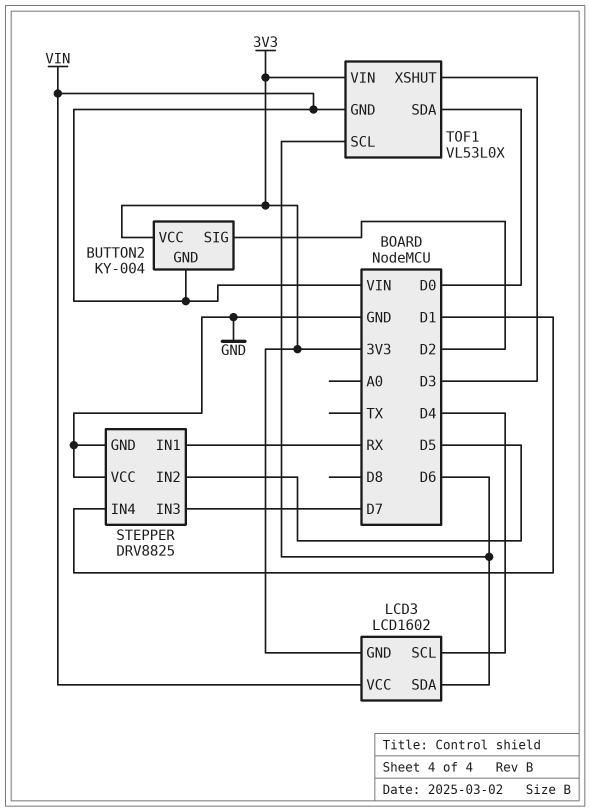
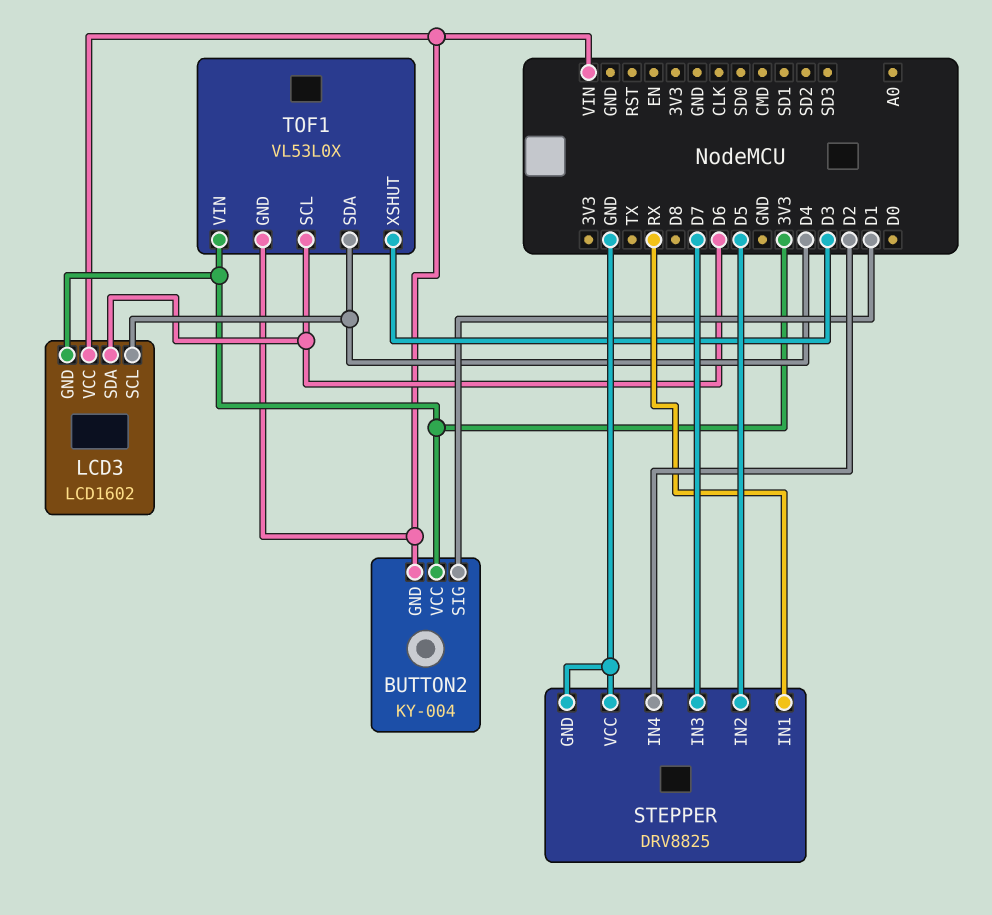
BUTTON2 pin SIG: D2 -> D1
STEPPER pin IN4: D1 -> D2
TOF1 pin SDA: D0 -> D4

